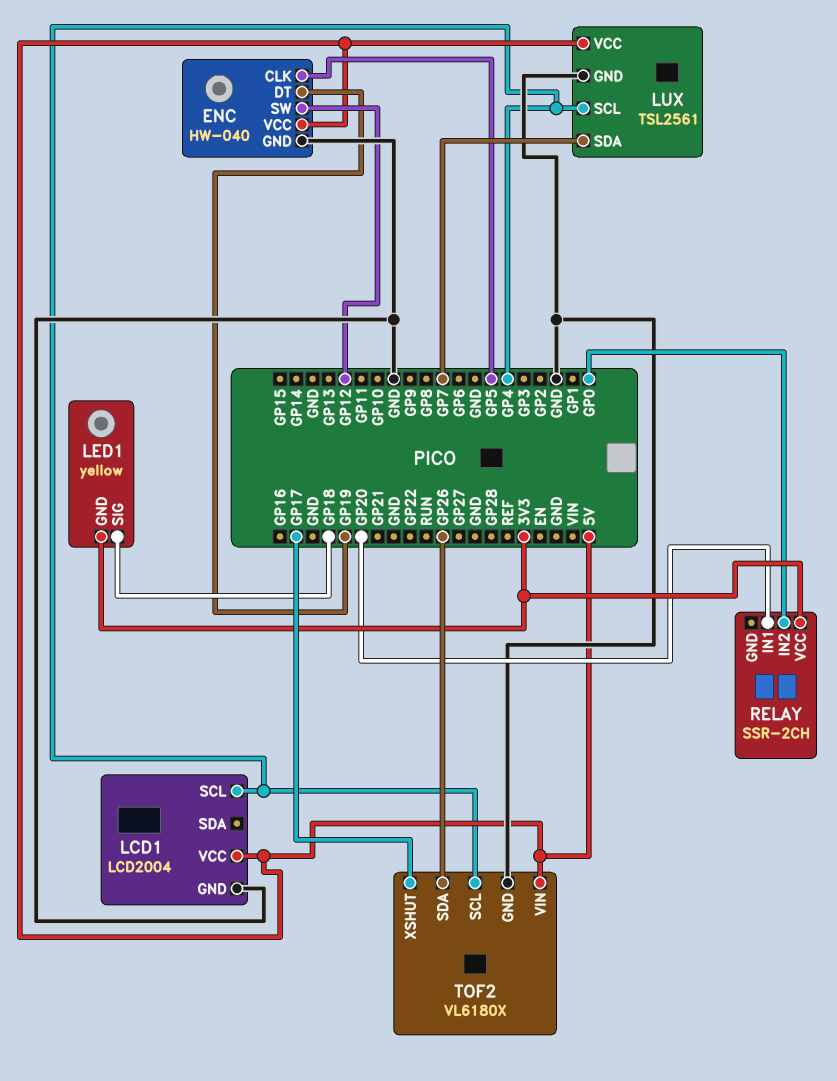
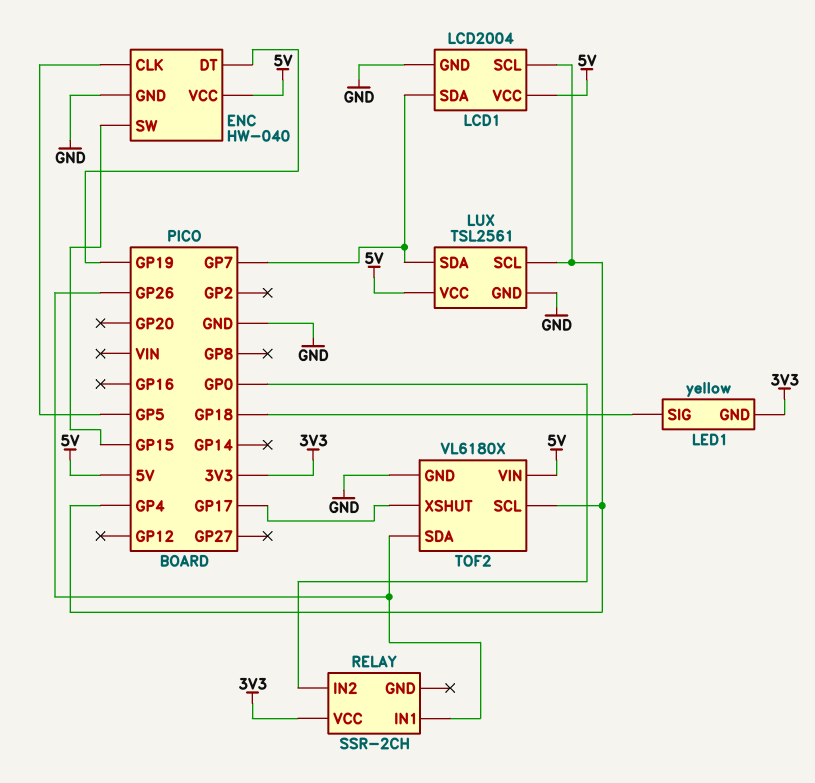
ENC pin SW: GP12 -> GP15
LCD1 pin SDA: none -> GP7
RELAY pin IN1: GP20 -> GP26

